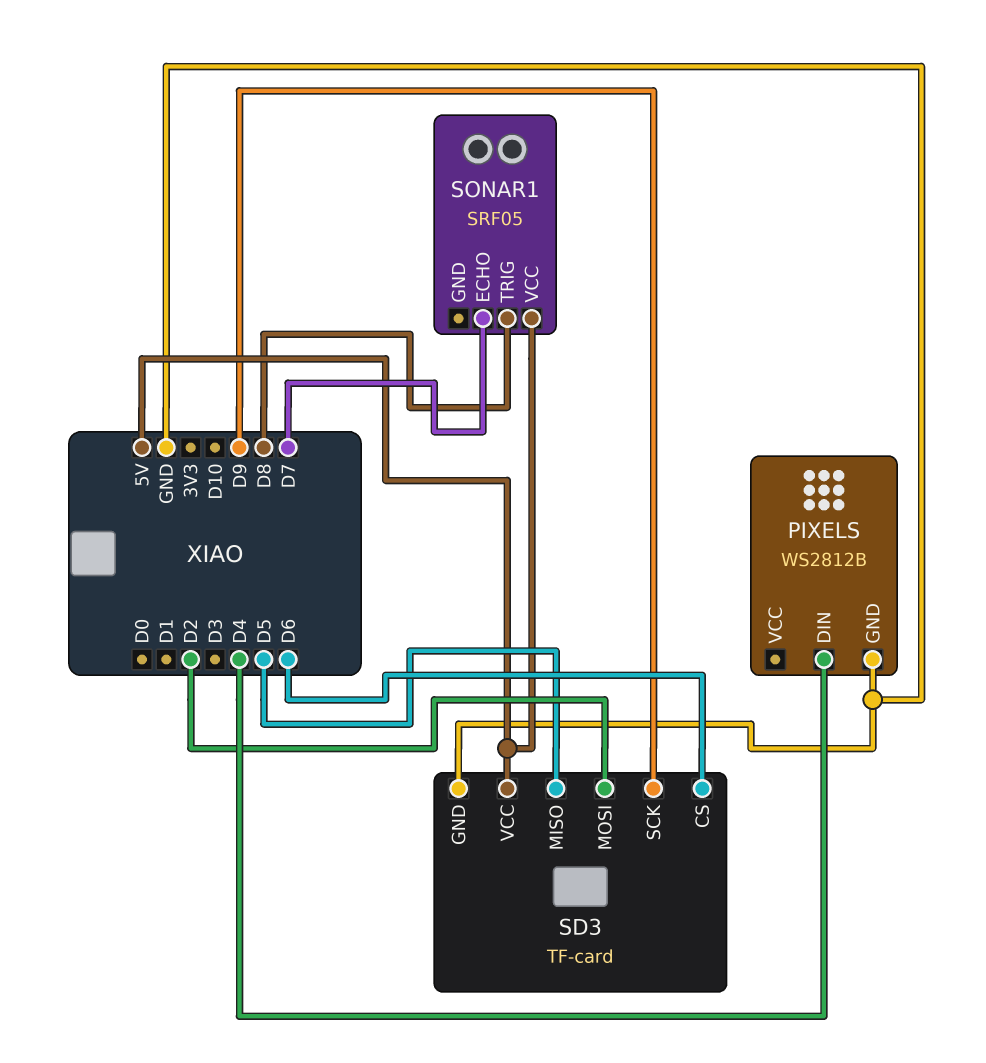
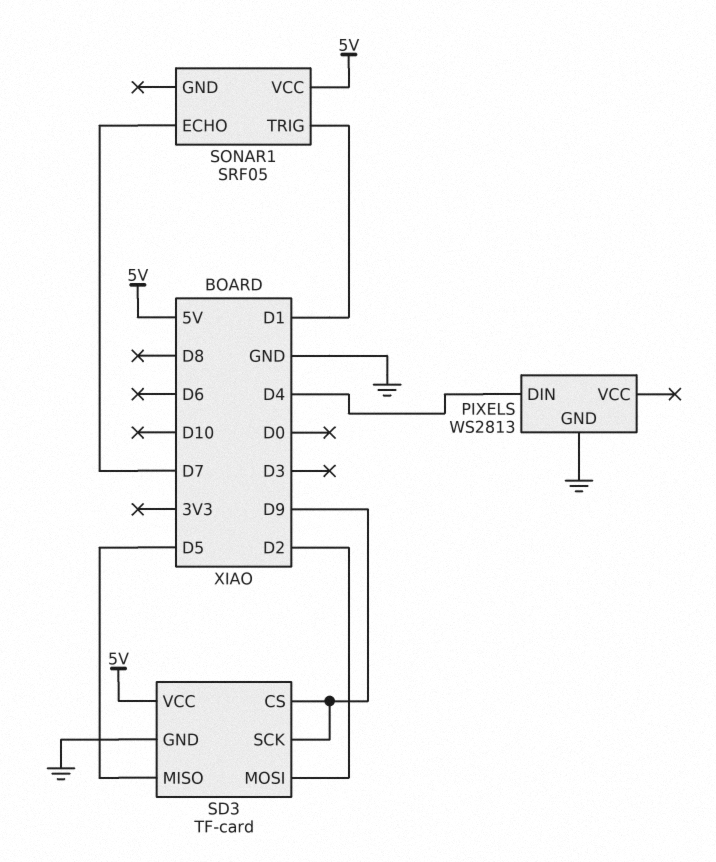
PIXELS: WS2812B -> WS2813
SD3 pin CS: D6 -> D9
SONAR1 pin TRIG: D8 -> D1

